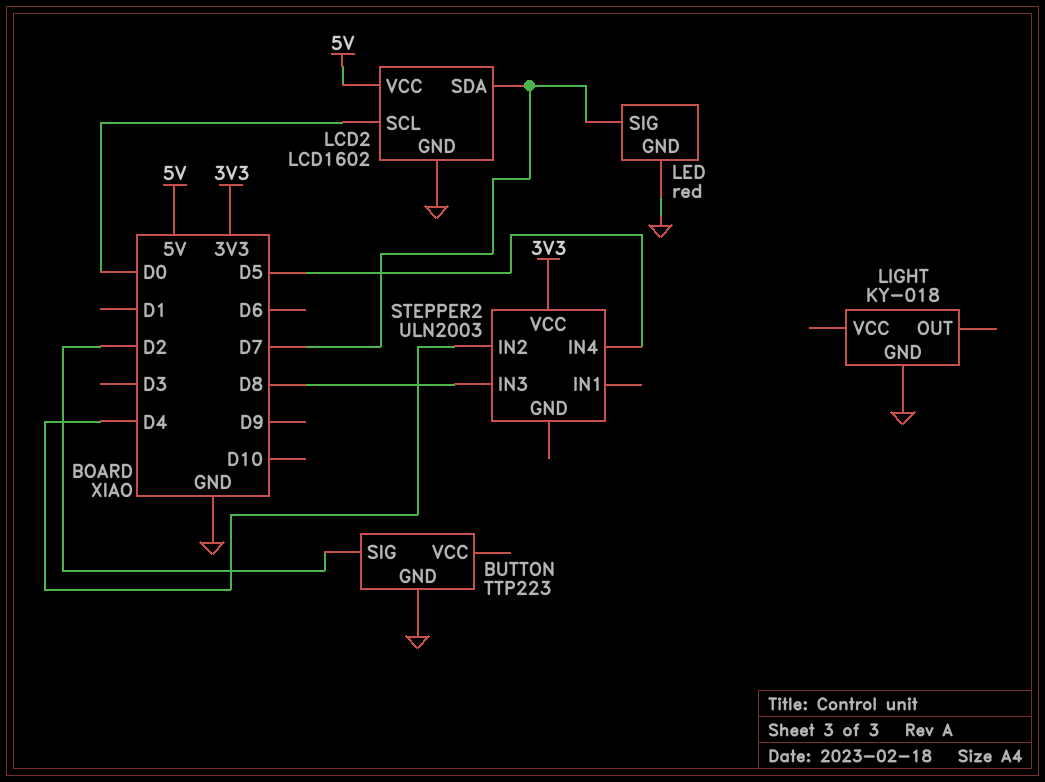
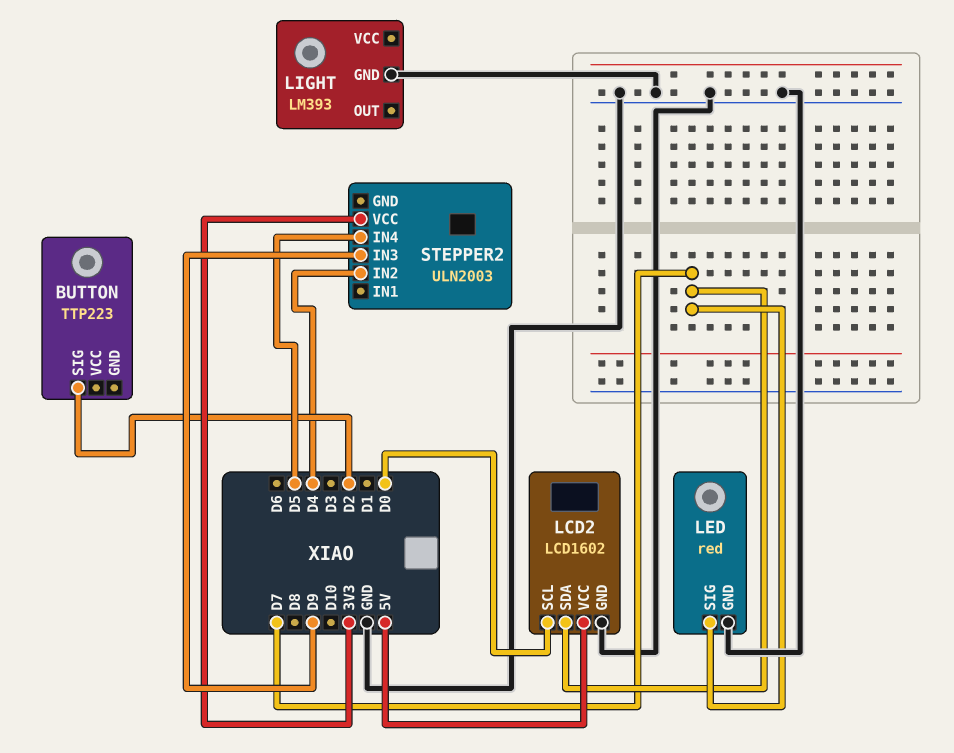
BUTTON pin GND: GND -> none
LIGHT: KY-018 -> LM393
STEPPER2 pin IN3: D8 -> D9

